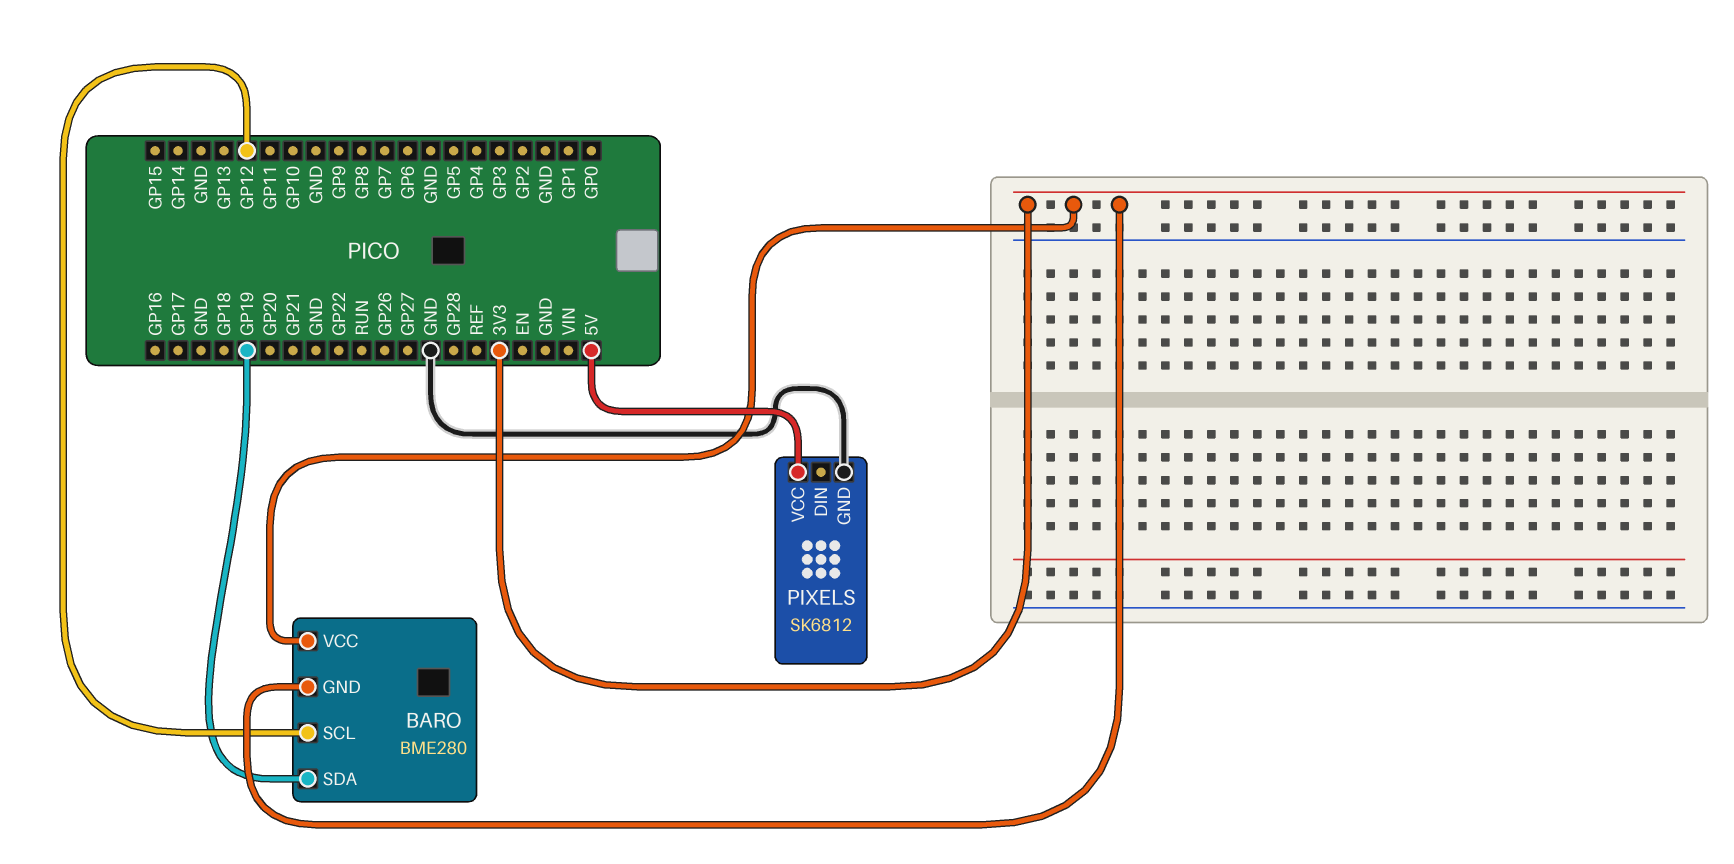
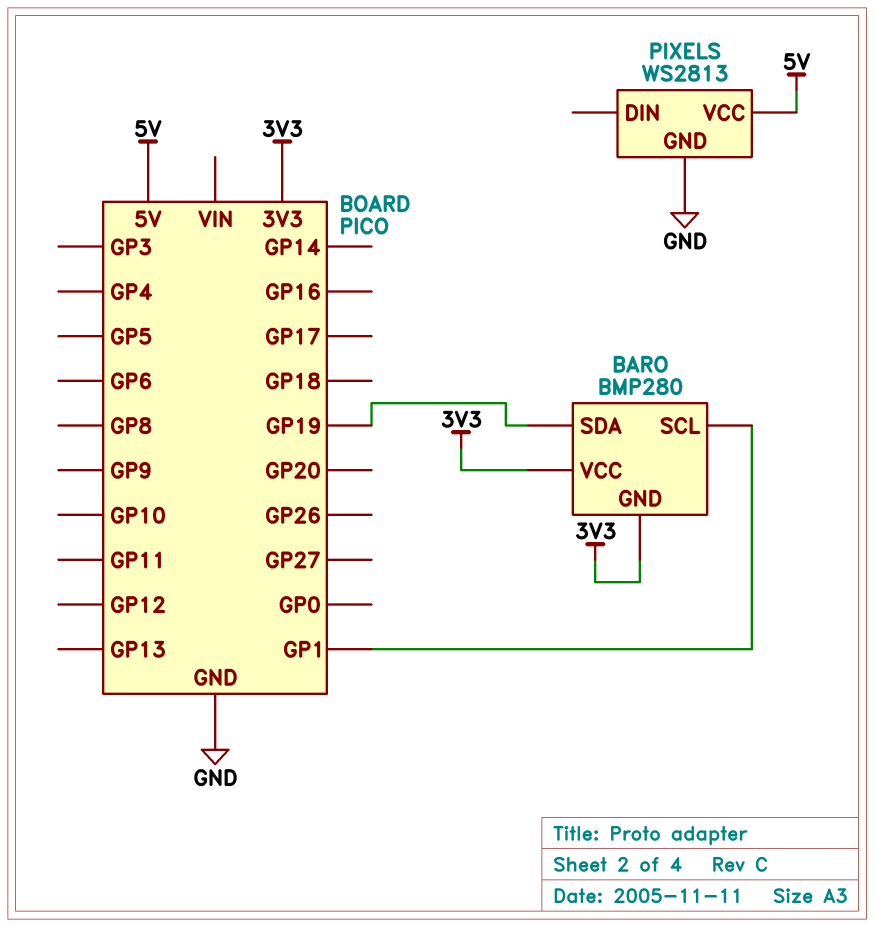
BARO: BME280 -> BMP280
BARO pin SCL: GP12 -> GP1
PIXELS: SK6812 -> WS2813

